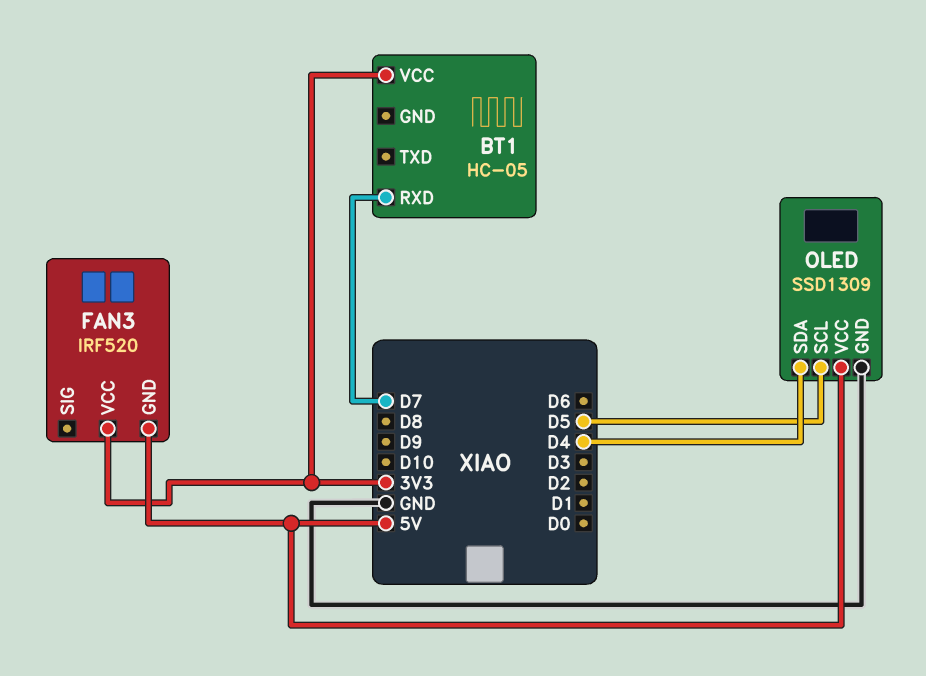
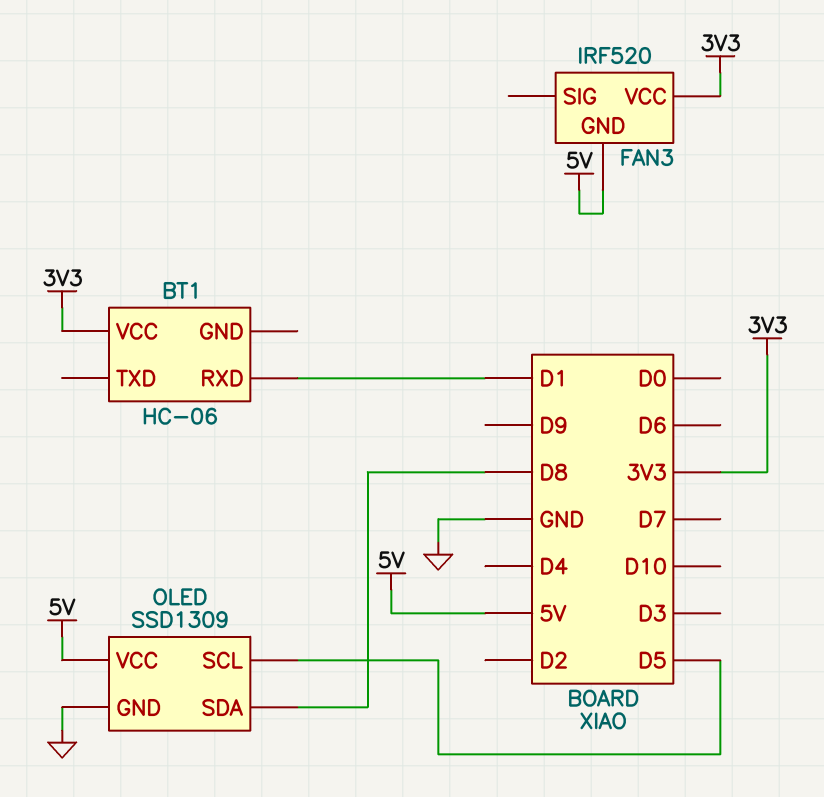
BT1: HC-05 -> HC-06
BT1 pin RXD: D7 -> D1
OLED pin SDA: D4 -> D8

